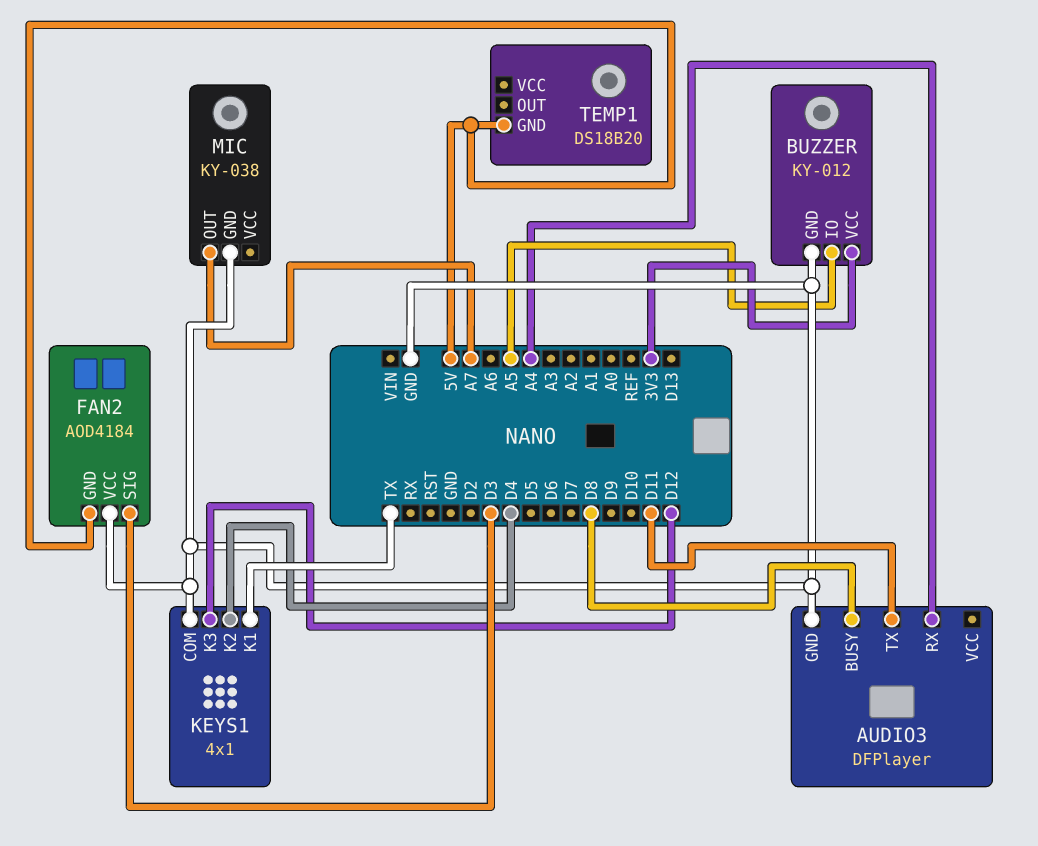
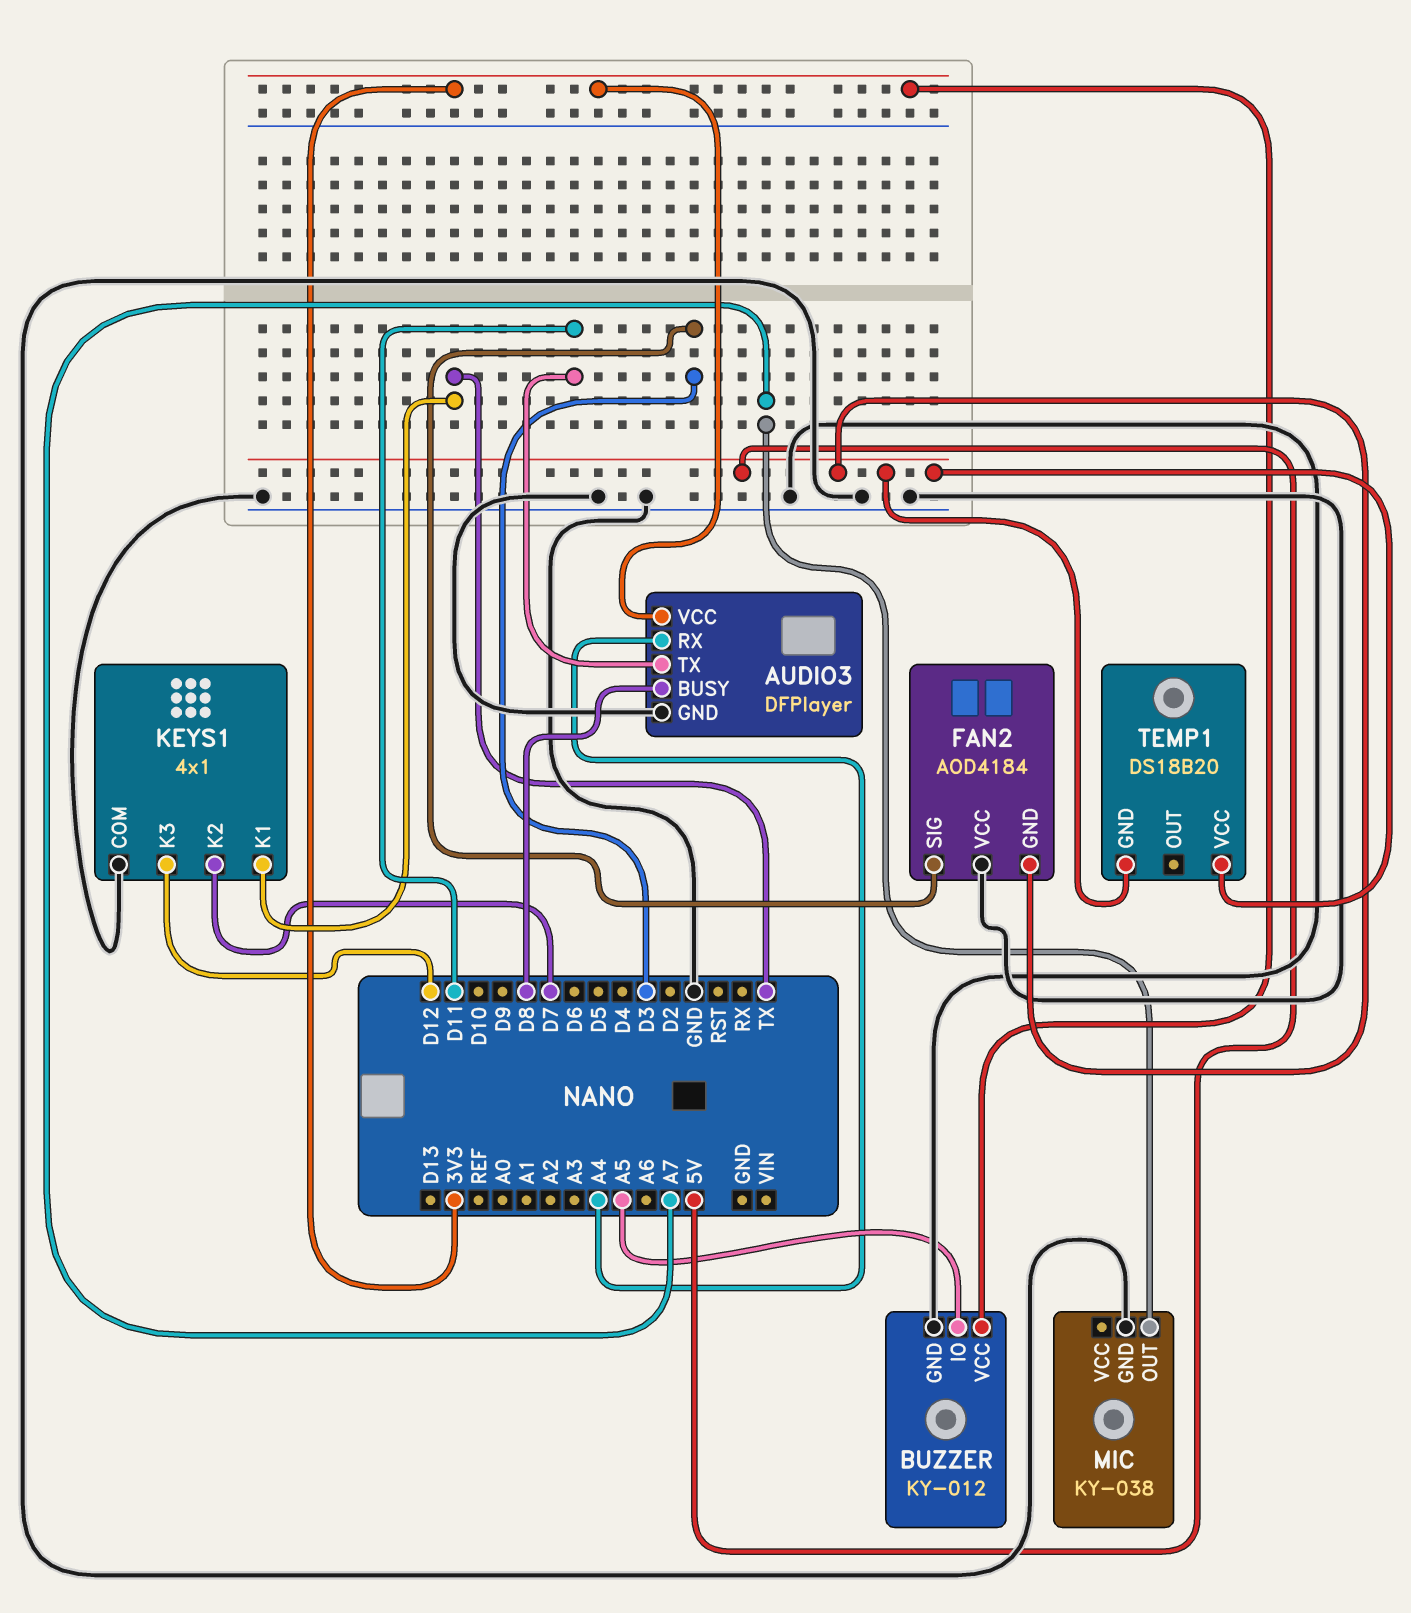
AUDIO3 pin VCC: none -> 3V3
KEYS1 pin K2: D4 -> D7
TEMP1 pin VCC: none -> 5V

